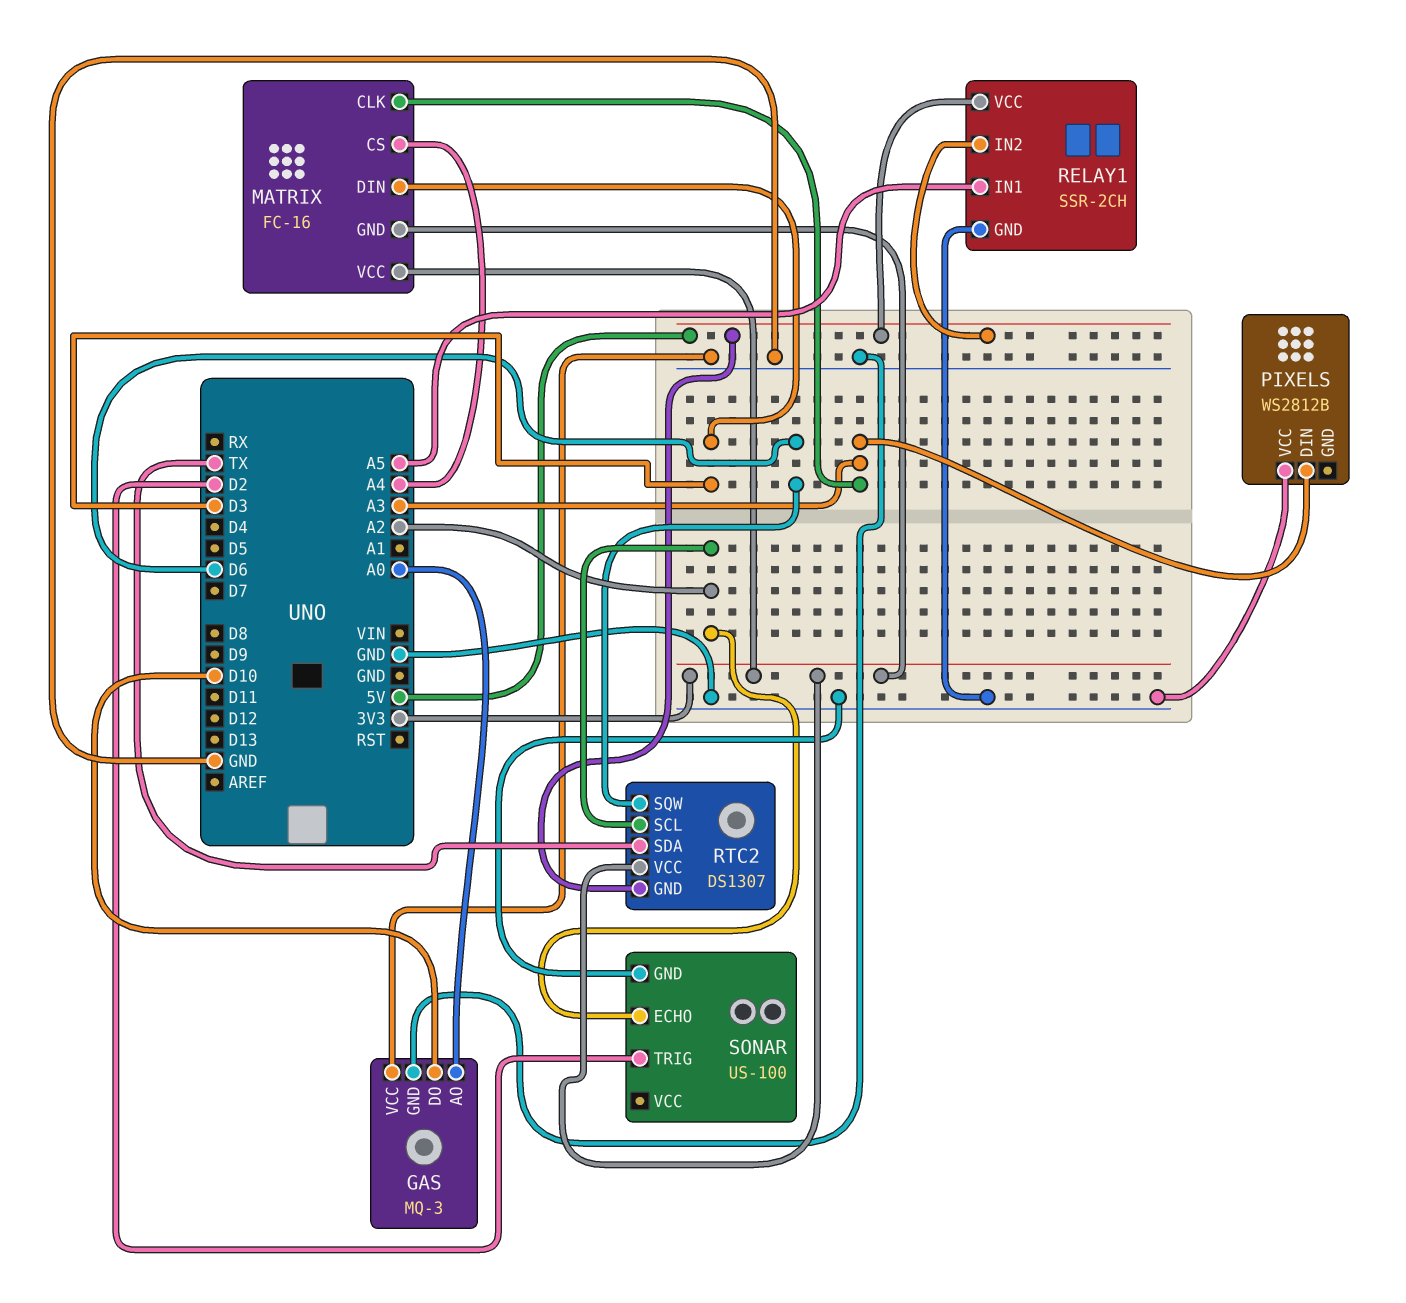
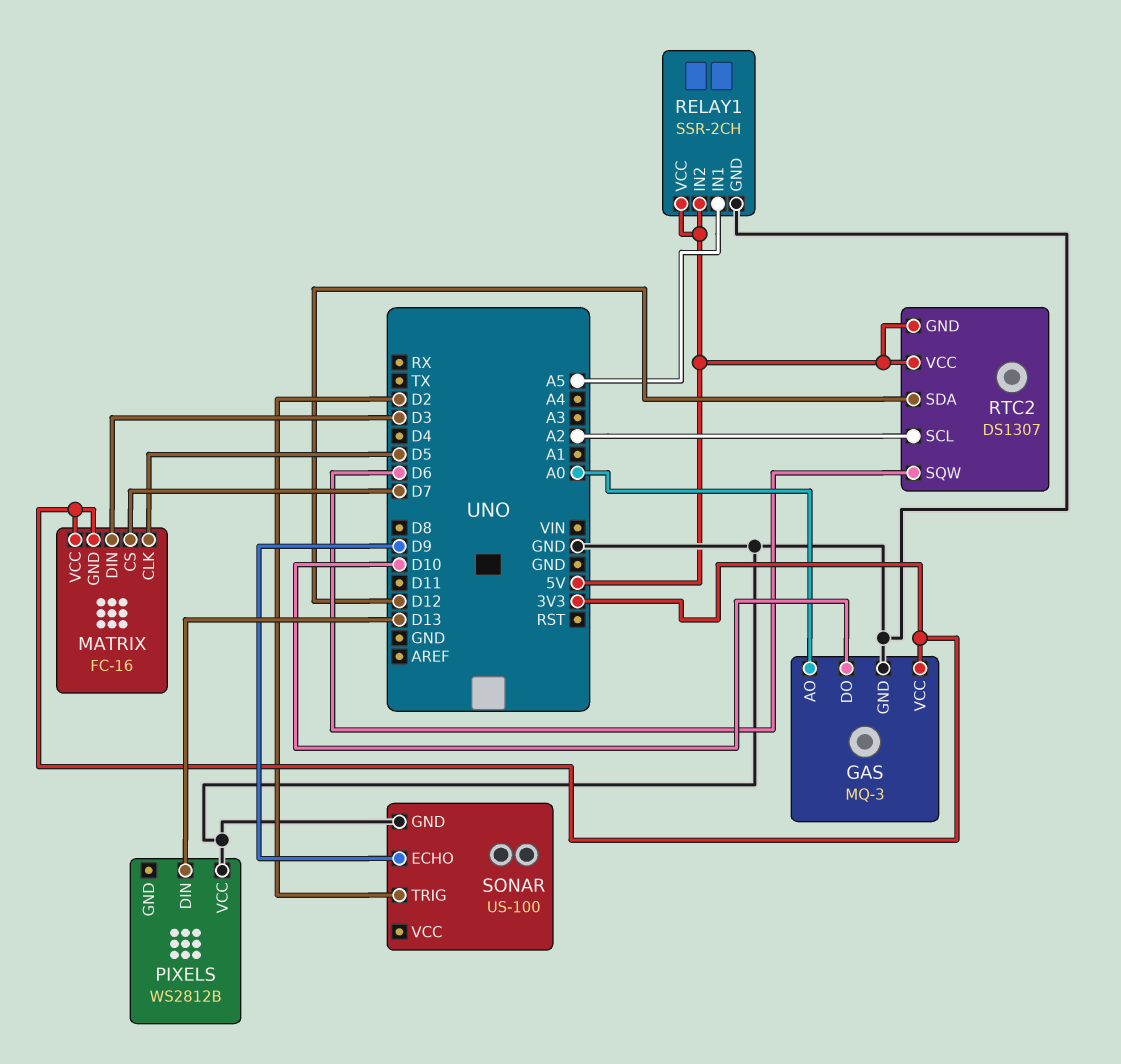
GAS pin VCC: GND -> 3V3
MATRIX pin CLK: A3 -> D5
MATRIX pin CS: A4 -> D7
PIXELS pin DIN: A3 -> D13
RTC2 pin SDA: TX -> D12
RTC2 pin VCC: 3V3 -> 5V
SONAR pin ECHO: A2 -> D9

